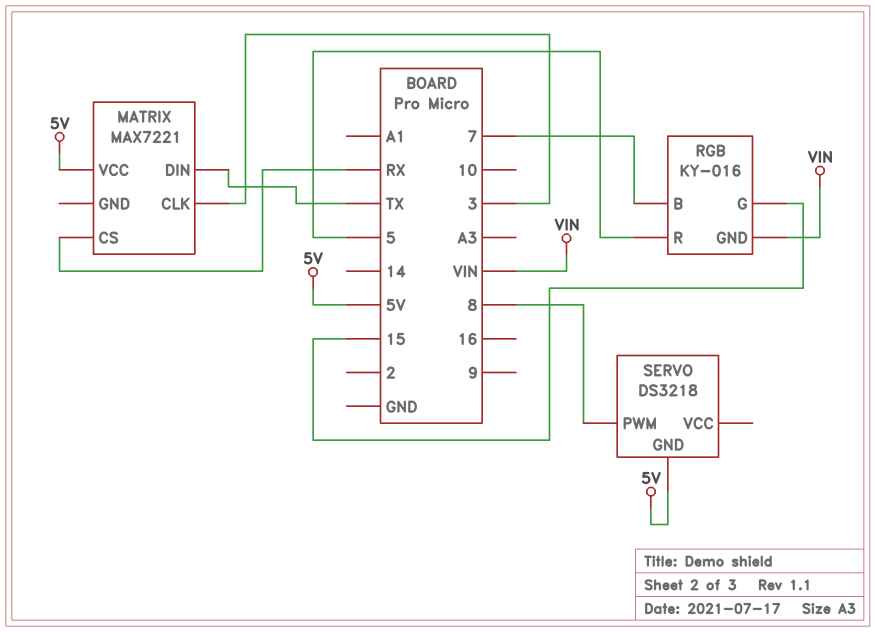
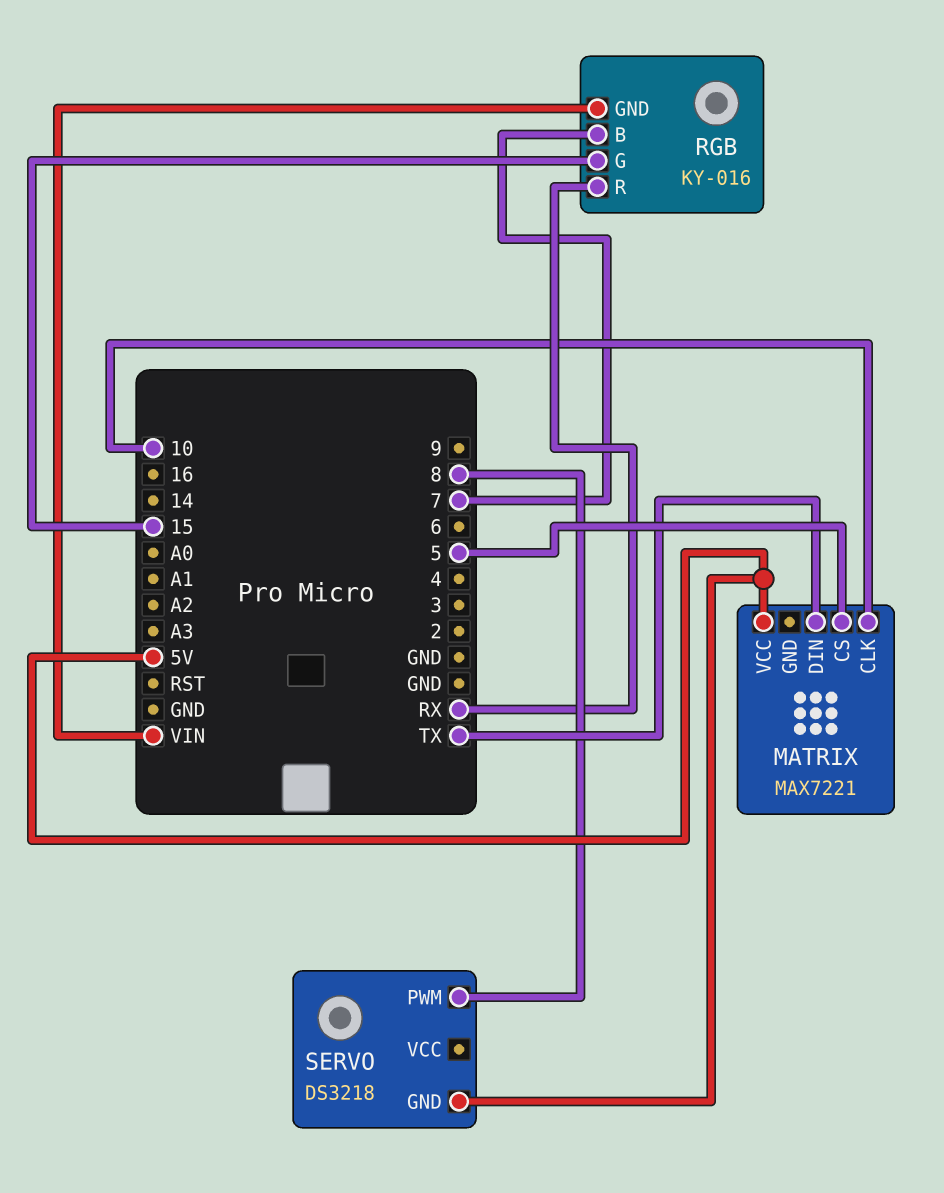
MATRIX pin CLK: 3 -> 10
MATRIX pin CS: RX -> 5
RGB pin R: 5 -> RX

